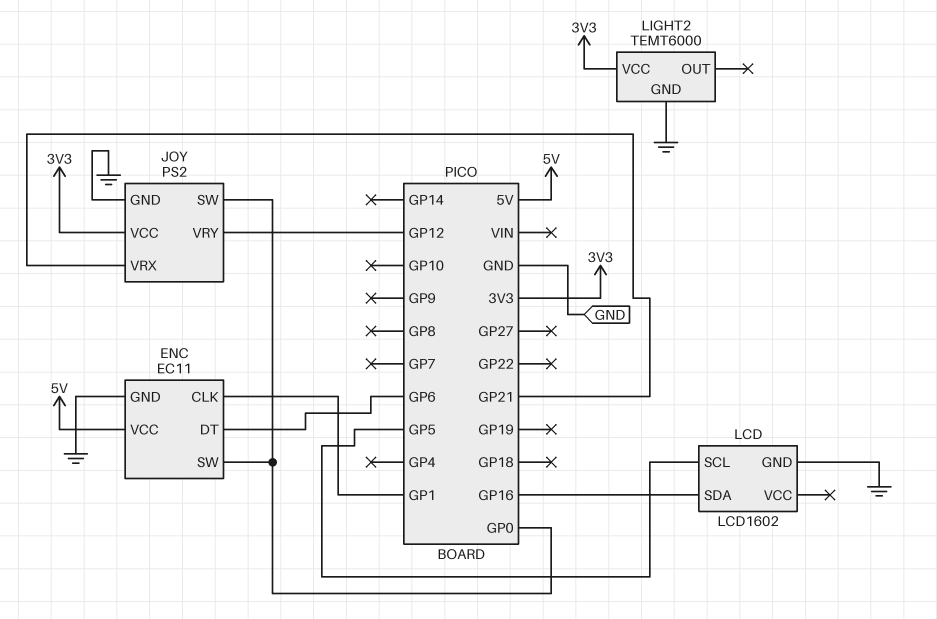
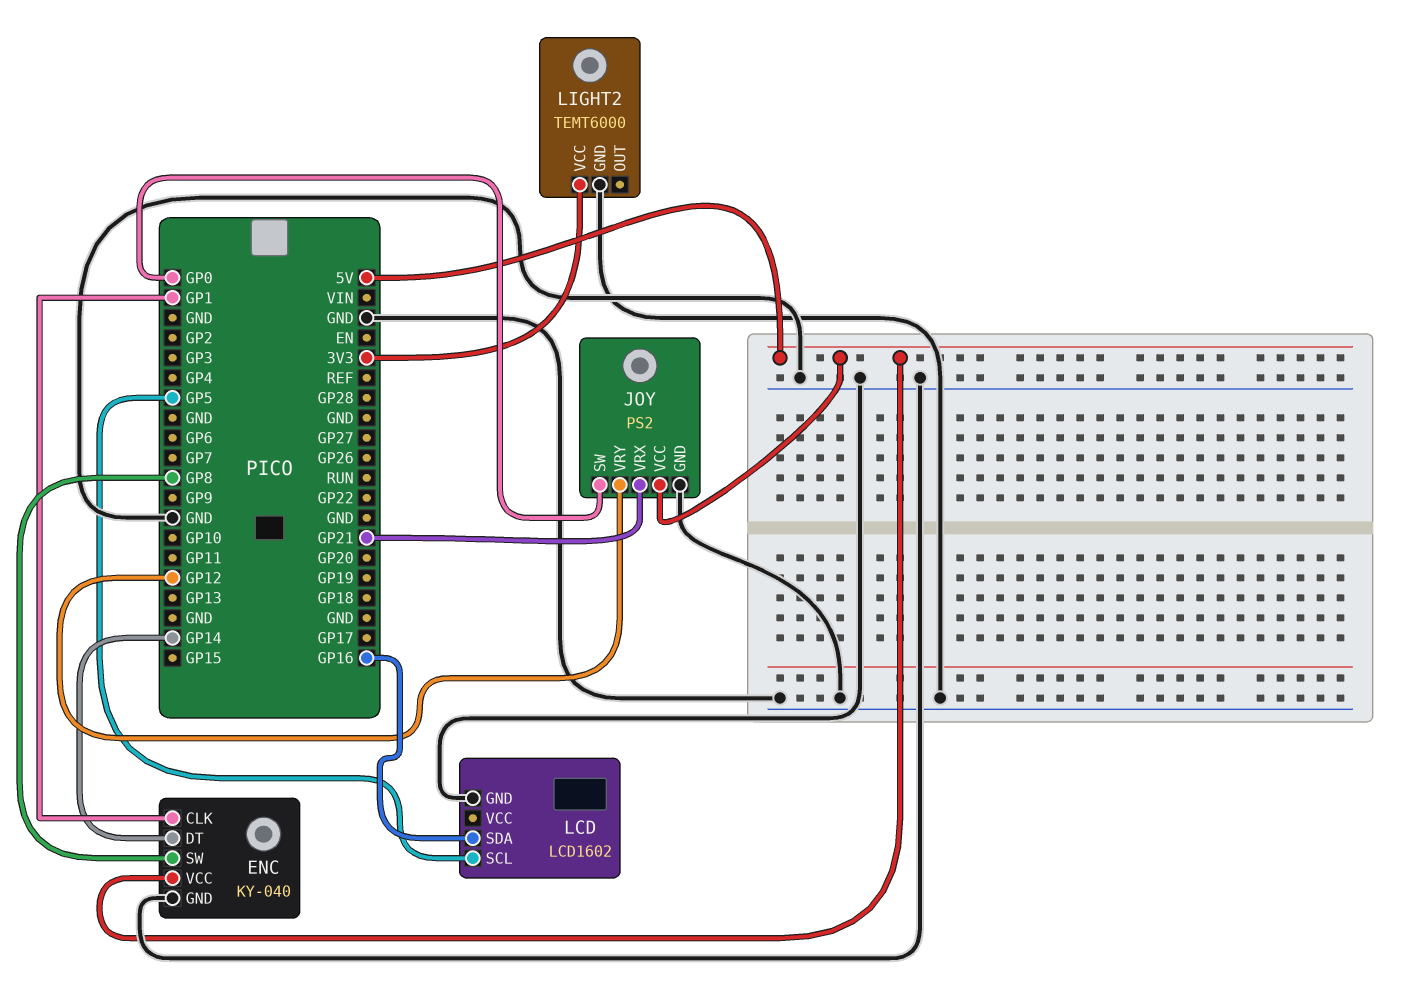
ENC: EC11 -> KY-040
ENC pin DT: GP6 -> GP14
ENC pin SW: GP0 -> GP8
JOY pin VCC: 3V3 -> 5V

